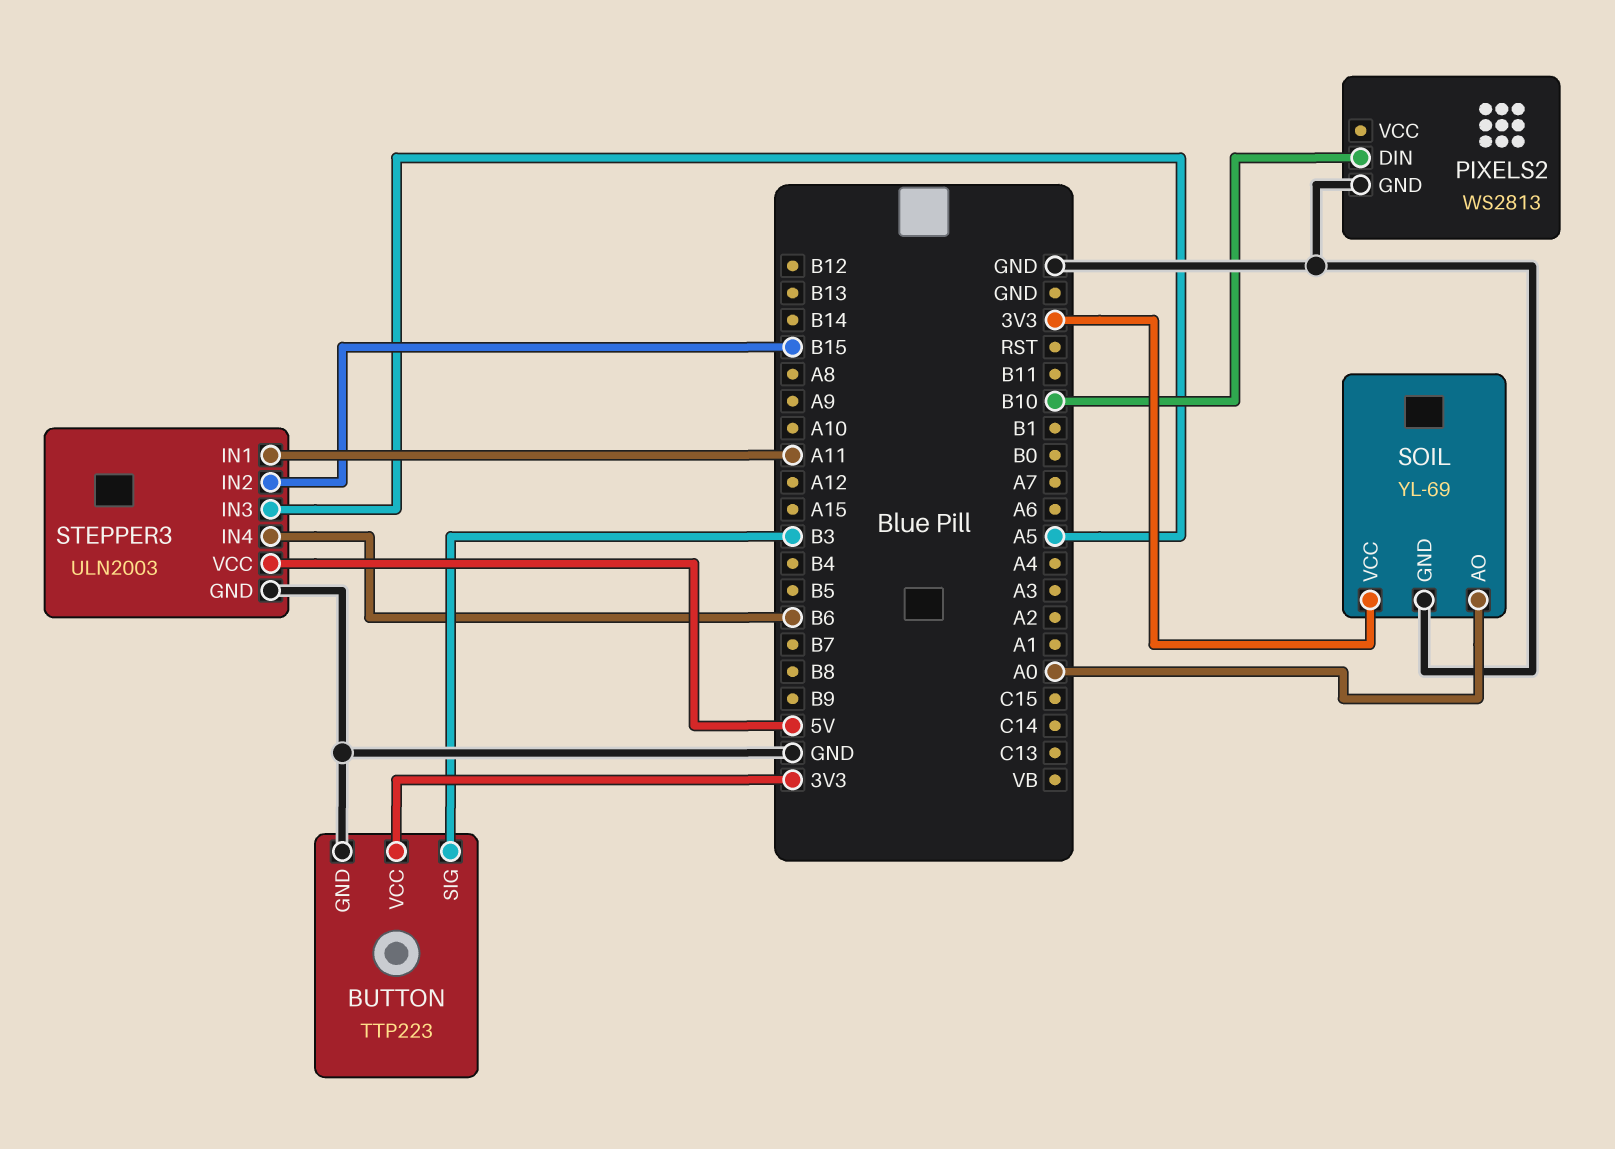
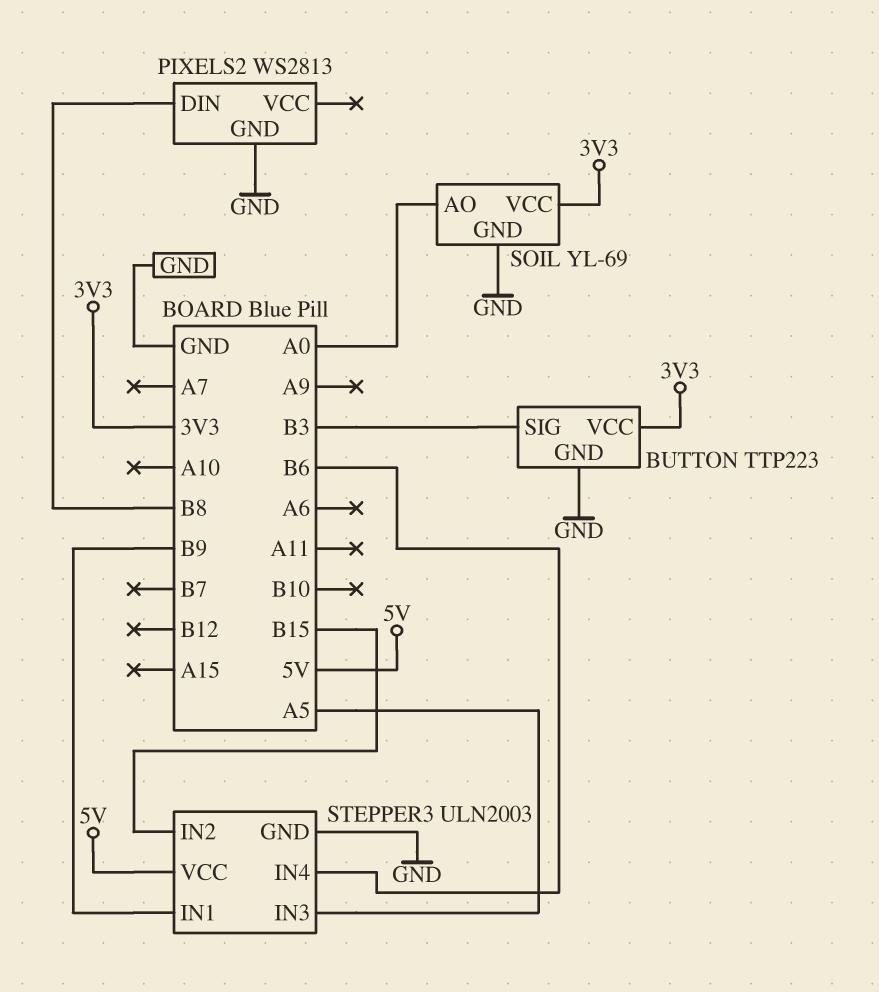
PIXELS2 pin DIN: B10 -> B8
STEPPER3 pin IN1: A11 -> B9

